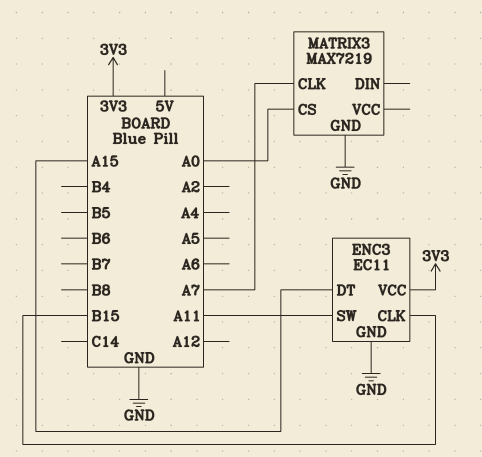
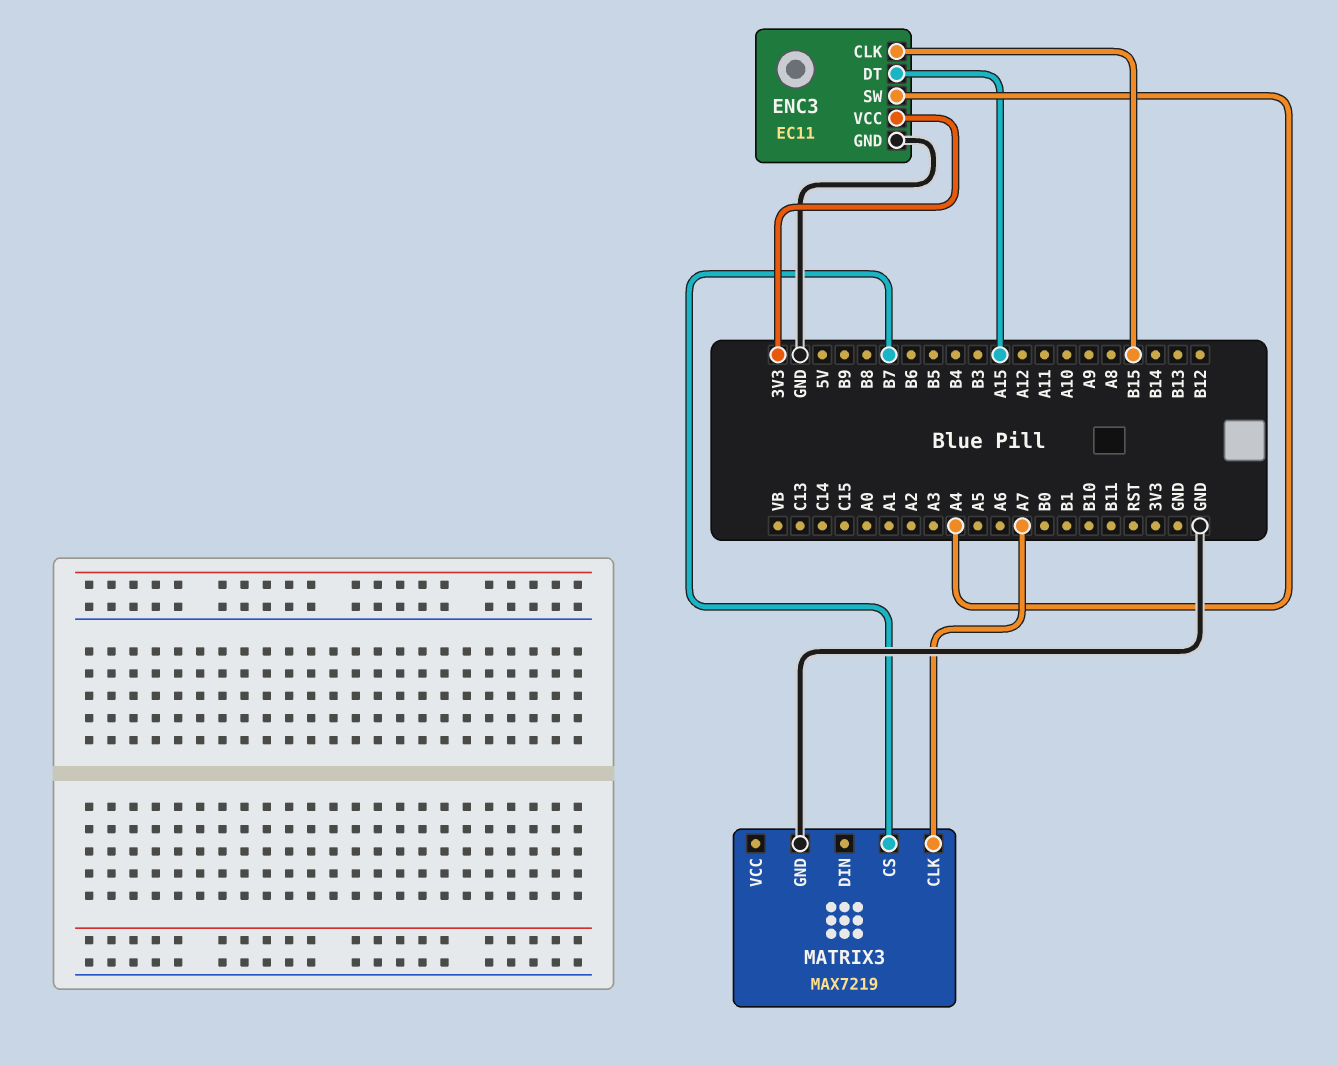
ENC3 pin SW: A11 -> A4
MATRIX3 pin CS: A0 -> B7

